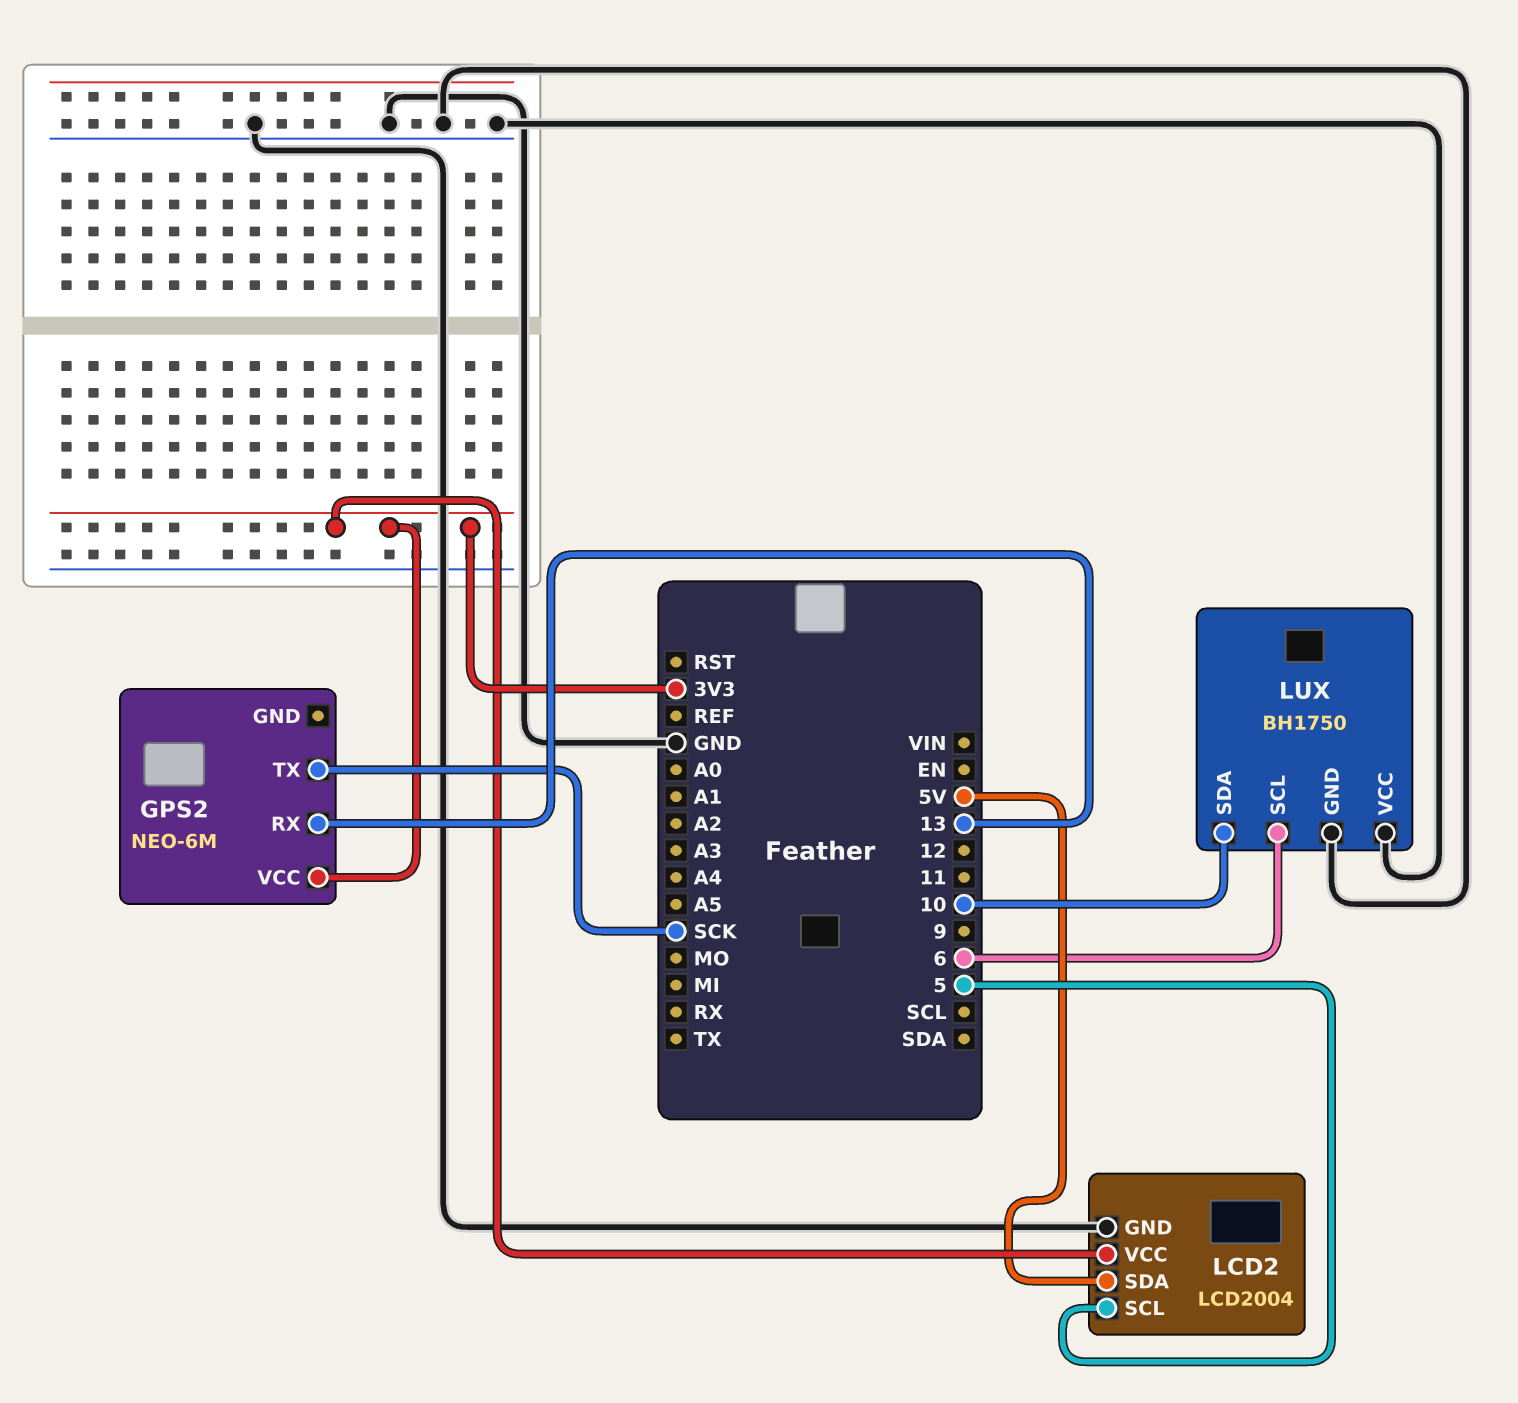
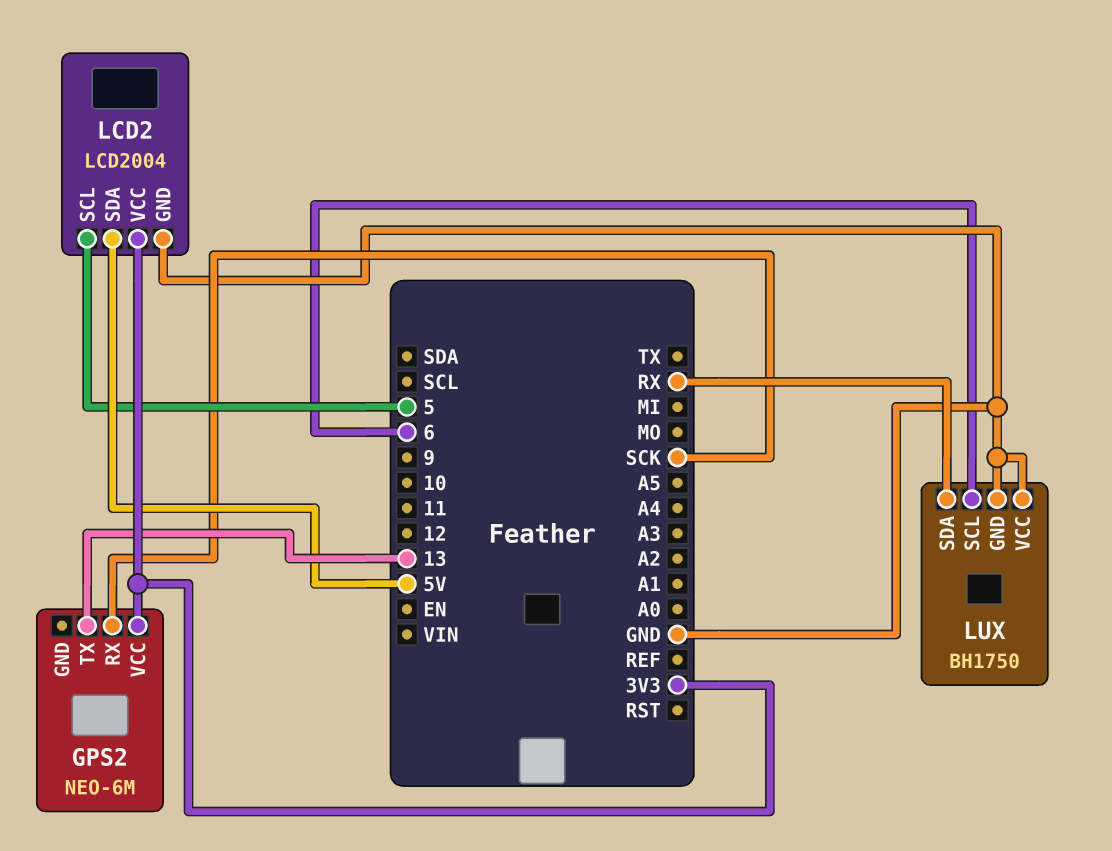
GPS2 pin RX: 13 -> SCK
GPS2 pin TX: SCK -> 13
LUX pin SDA: 10 -> RX

